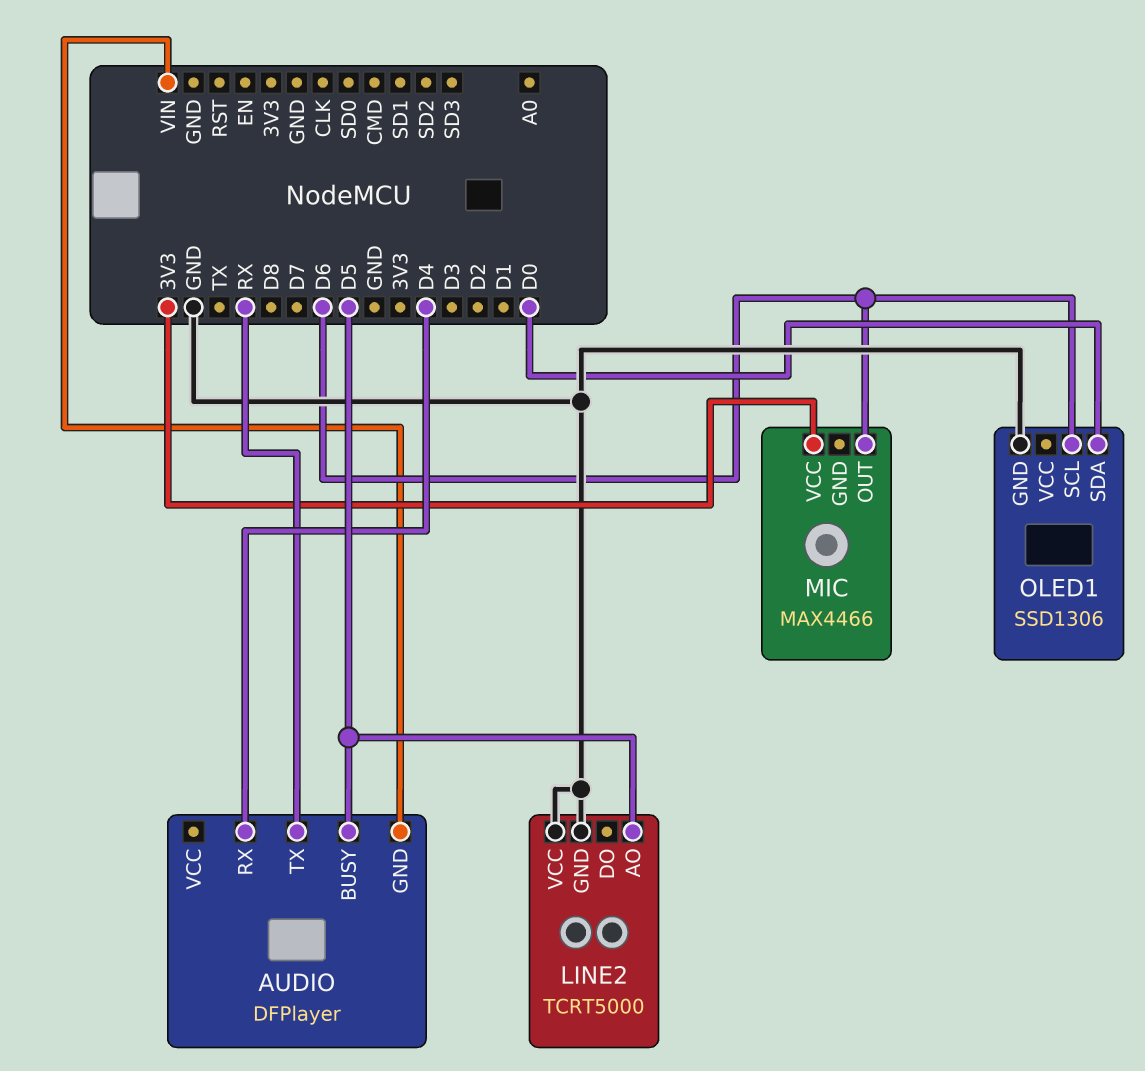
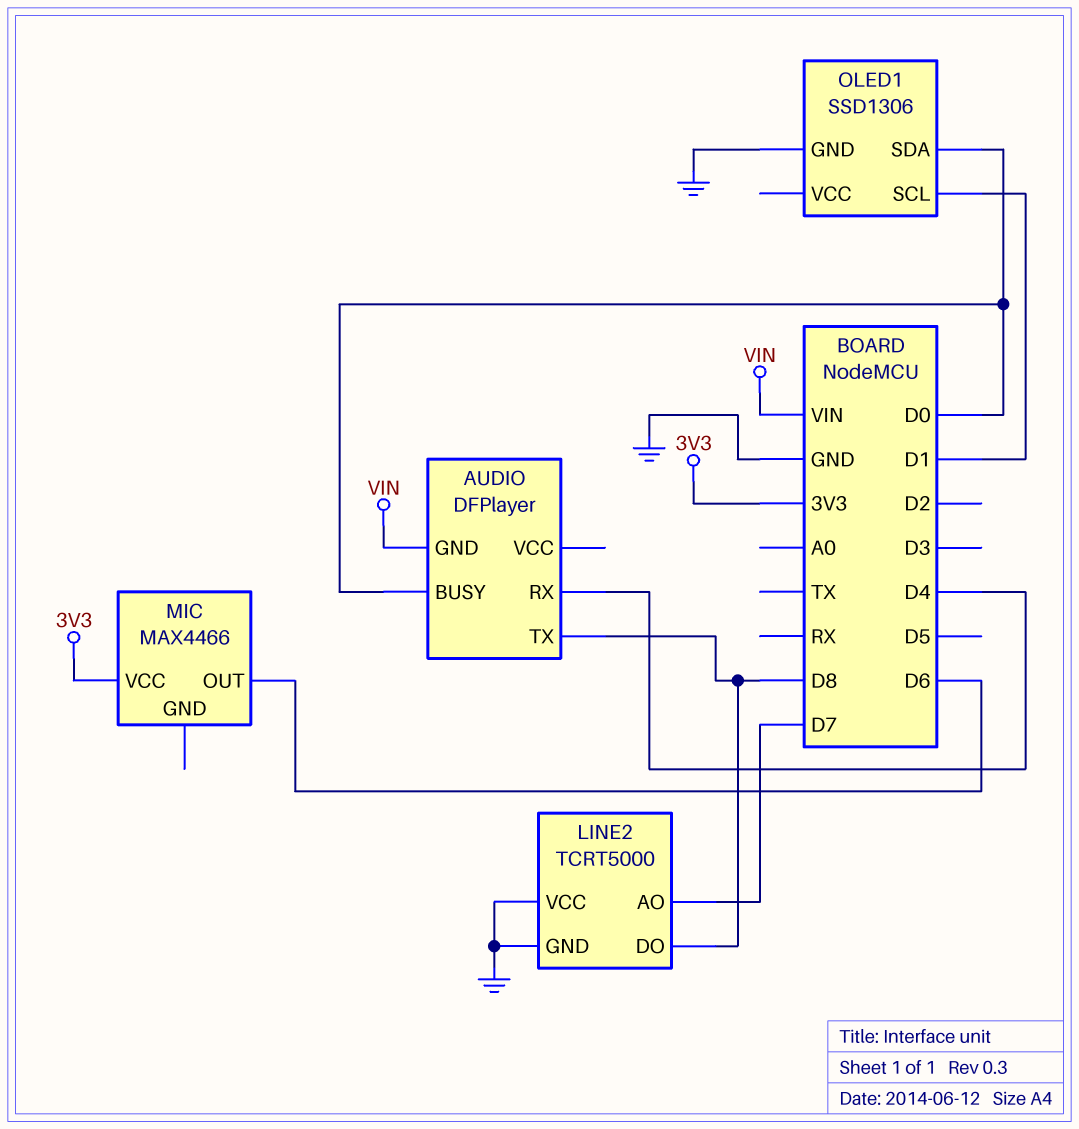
AUDIO pin BUSY: D5 -> D0
AUDIO pin TX: RX -> D8
LINE2 pin AO: D5 -> D7
LINE2 pin DO: none -> D8
OLED1 pin SCL: D6 -> D1

